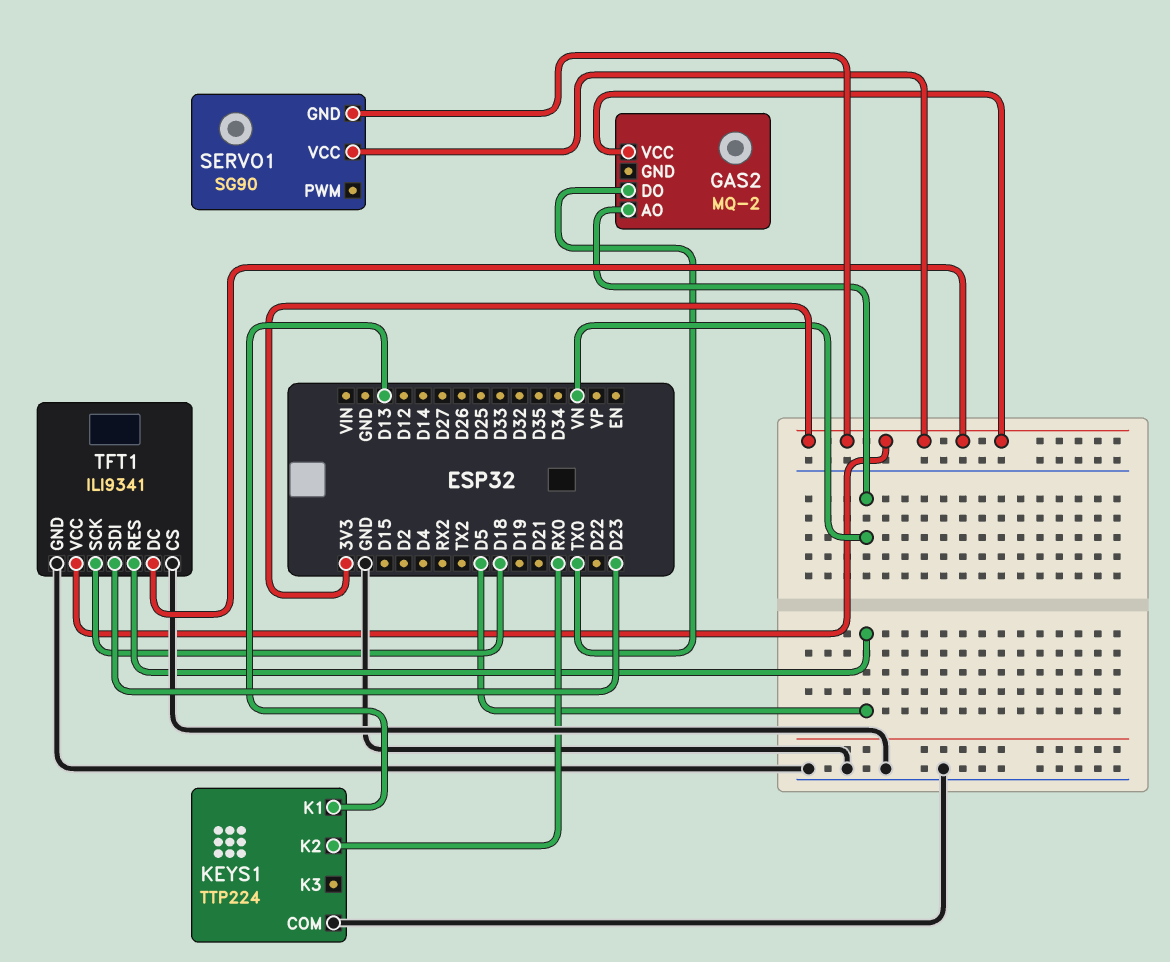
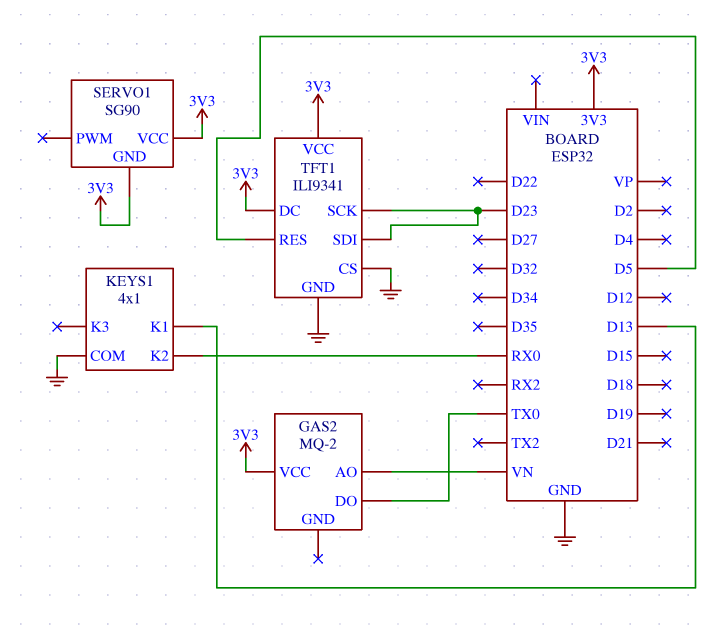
KEYS1: TTP224 -> 4x1
TFT1 pin SCK: D18 -> D23

